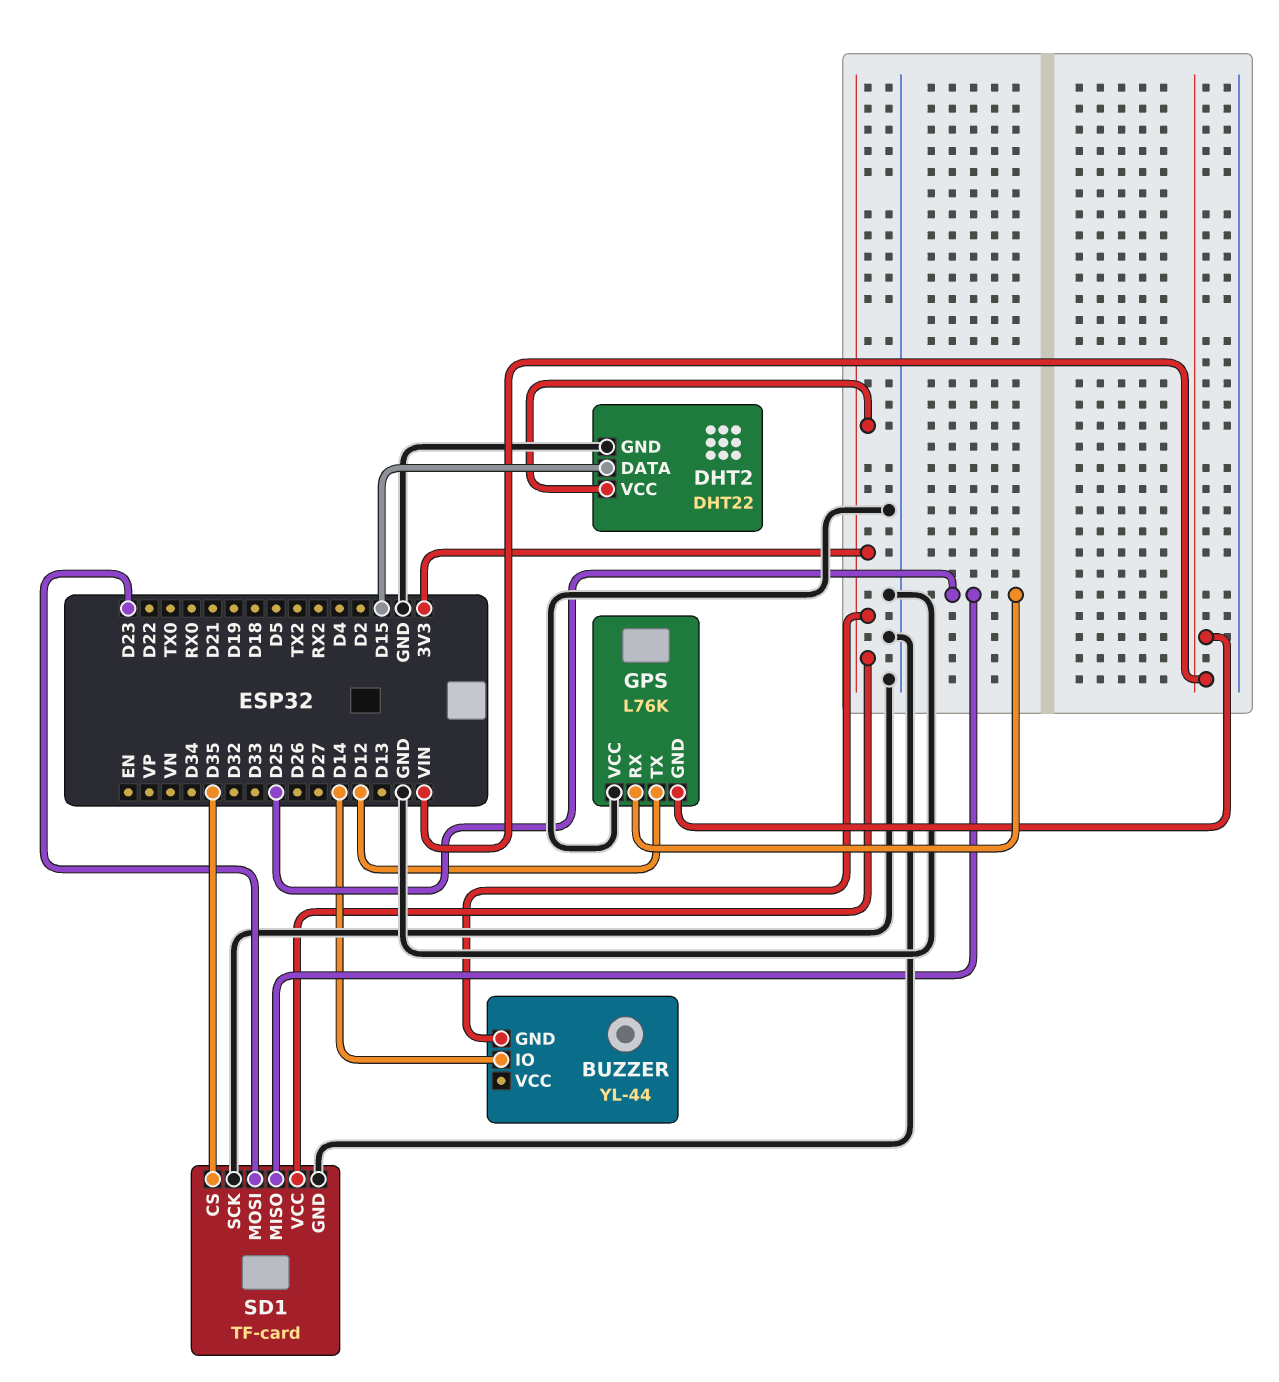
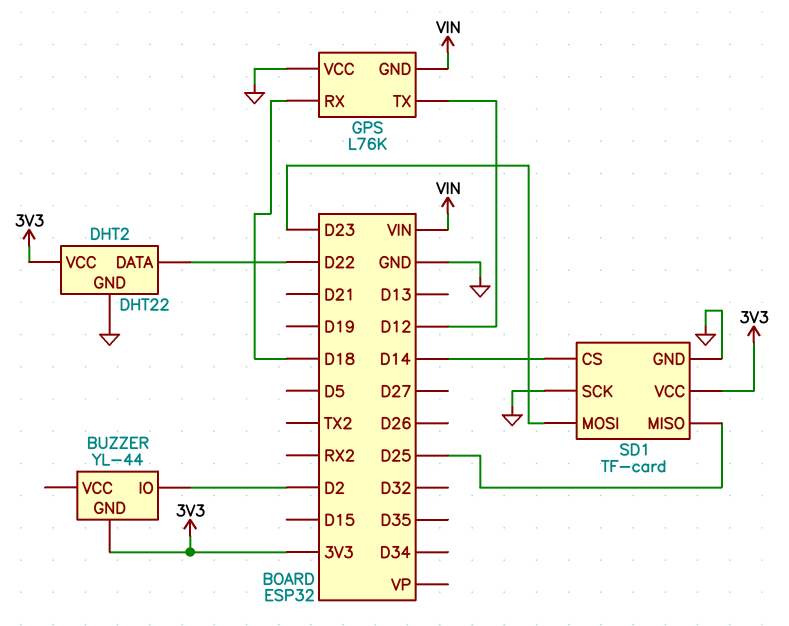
BUZZER pin IO: D14 -> D2
DHT2 pin DATA: D15 -> D22
GPS pin RX: D25 -> D18
SD1 pin CS: D35 -> D14

